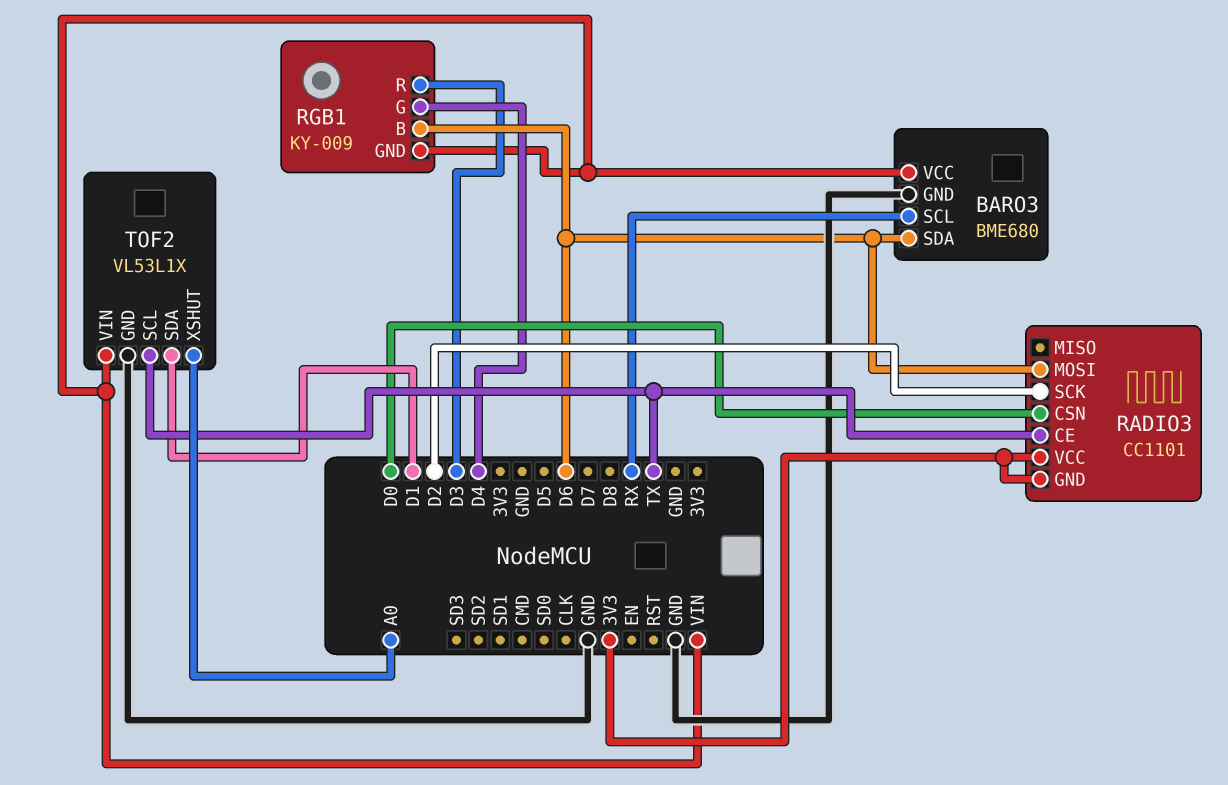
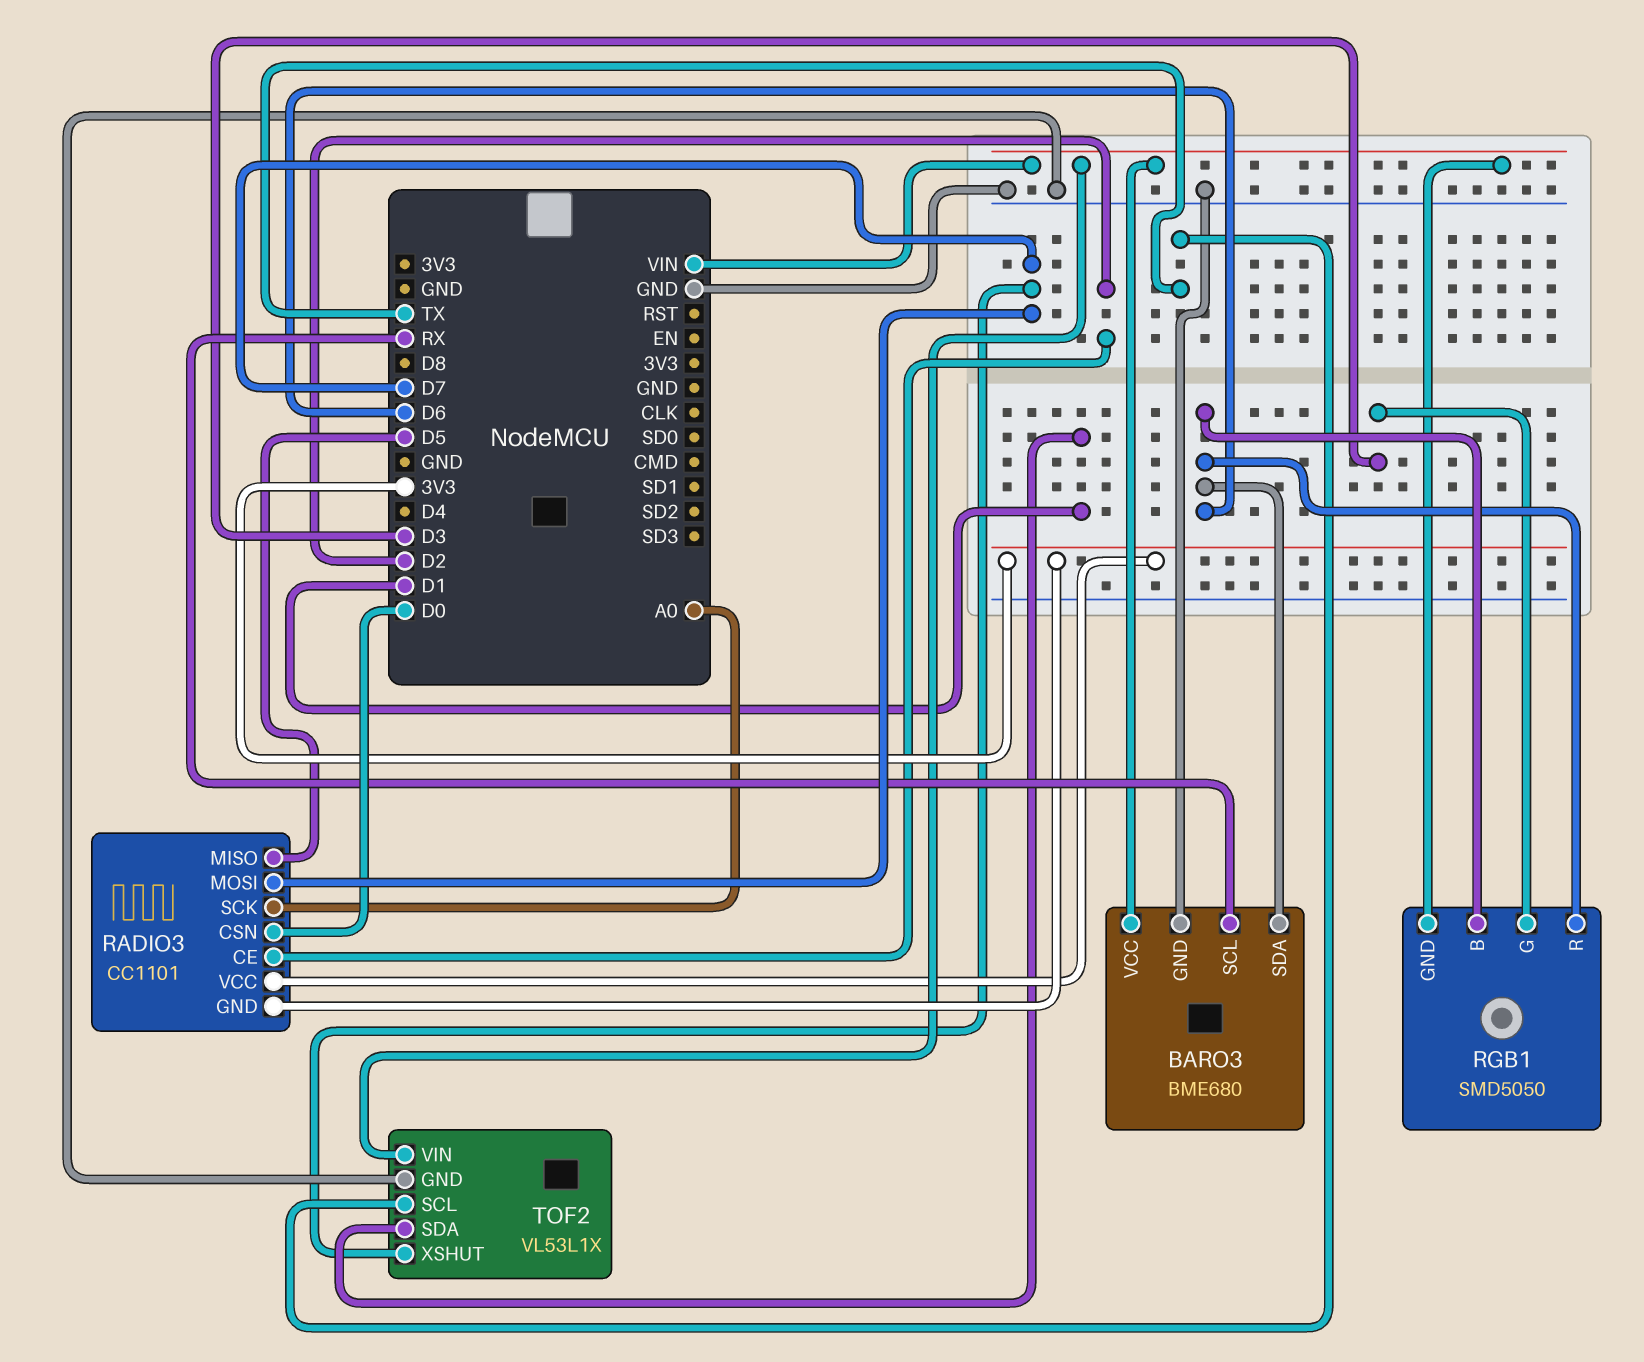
RADIO3 pin CE: TX -> D2
RADIO3 pin MISO: none -> D5
RADIO3 pin MOSI: D6 -> D7
RADIO3 pin SCK: D2 -> A0
RGB1: KY-009 -> SMD5050
RGB1 pin G: D4 -> D3
RGB1 pin R: D3 -> D6
TOF2 pin XSHUT: A0 -> D7

